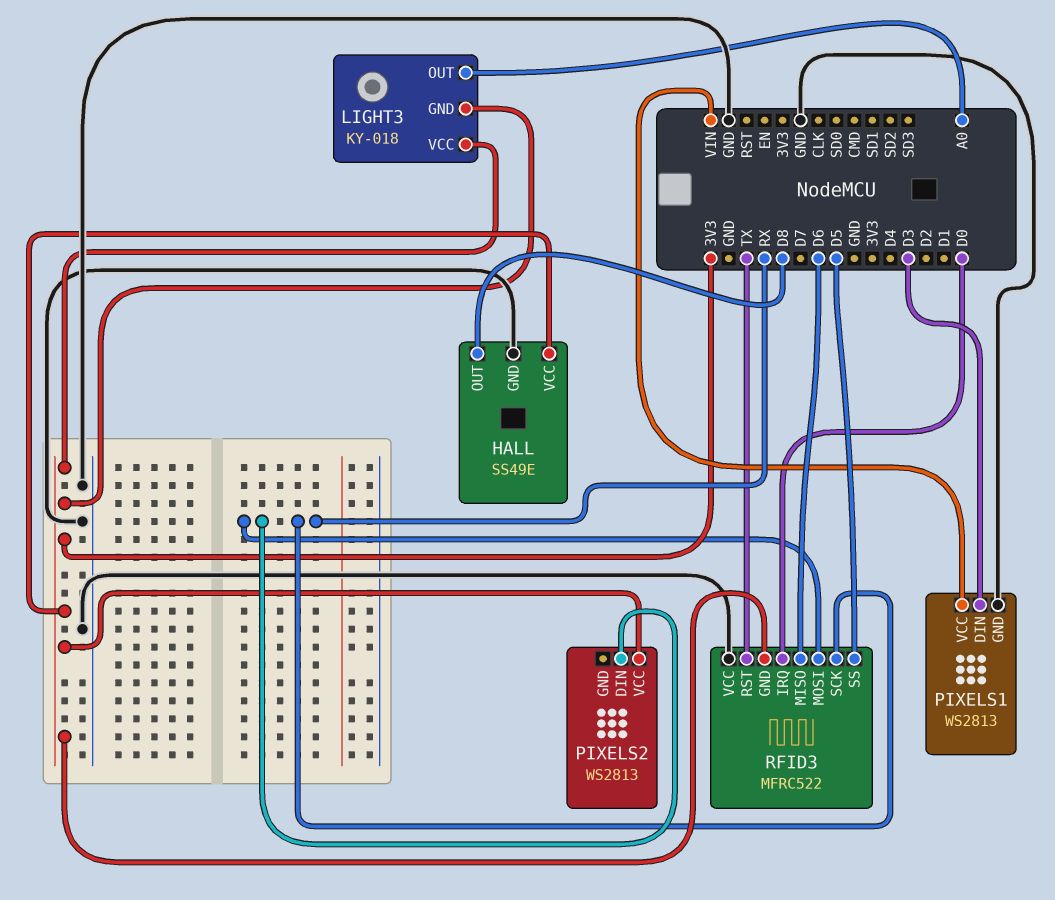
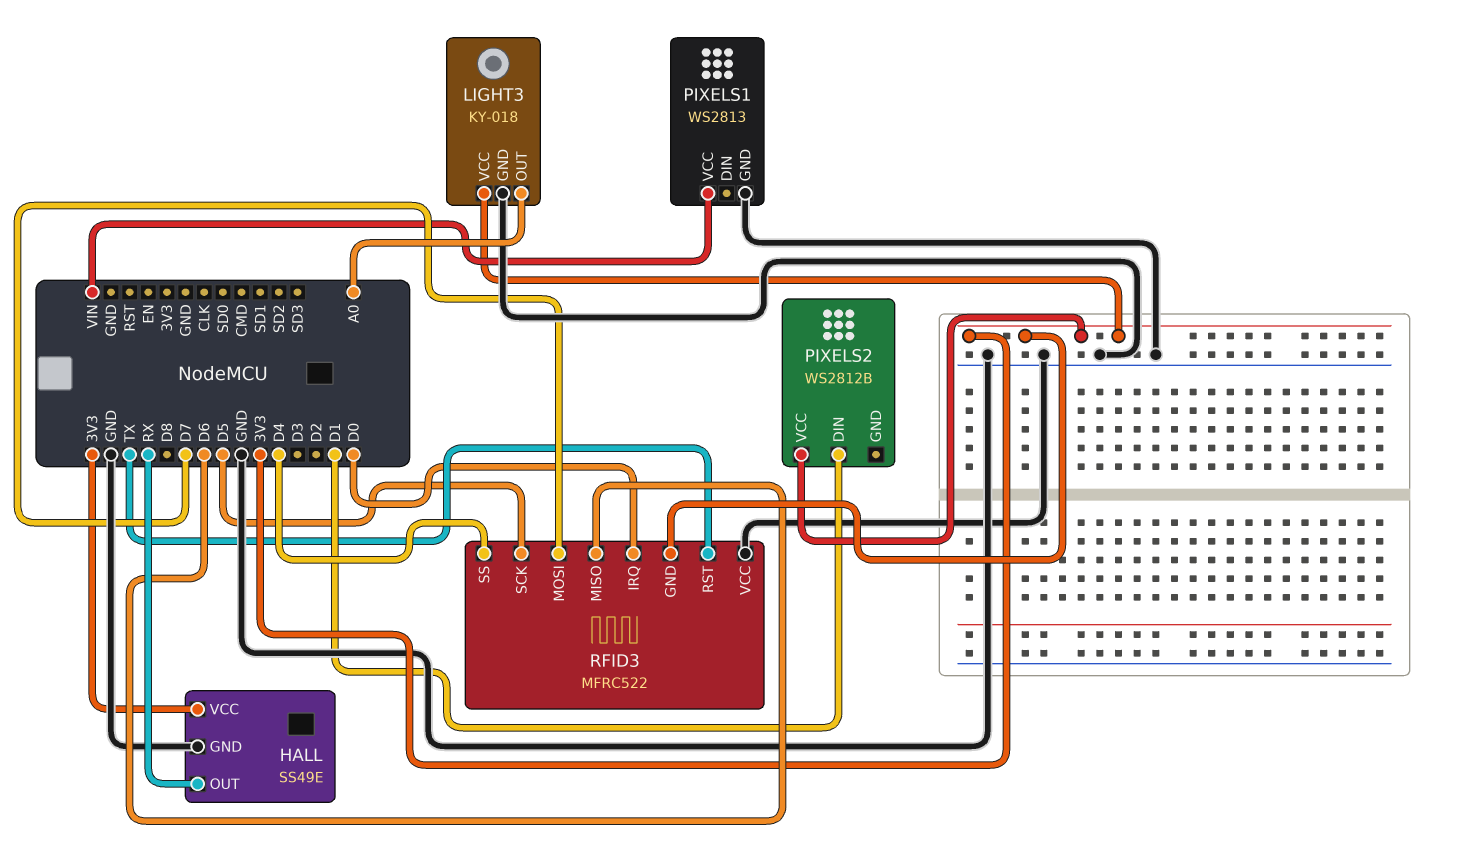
HALL pin OUT: D8 -> RX
LIGHT3 pin GND: 3V3 -> GND
PIXELS1 pin DIN: D3 -> none
PIXELS2: WS2813 -> WS2812B
PIXELS2 pin DIN: RX -> D1
RFID3 pin MOSI: RX -> D7
RFID3 pin SCK: RX -> D5
RFID3 pin SS: D5 -> D4

